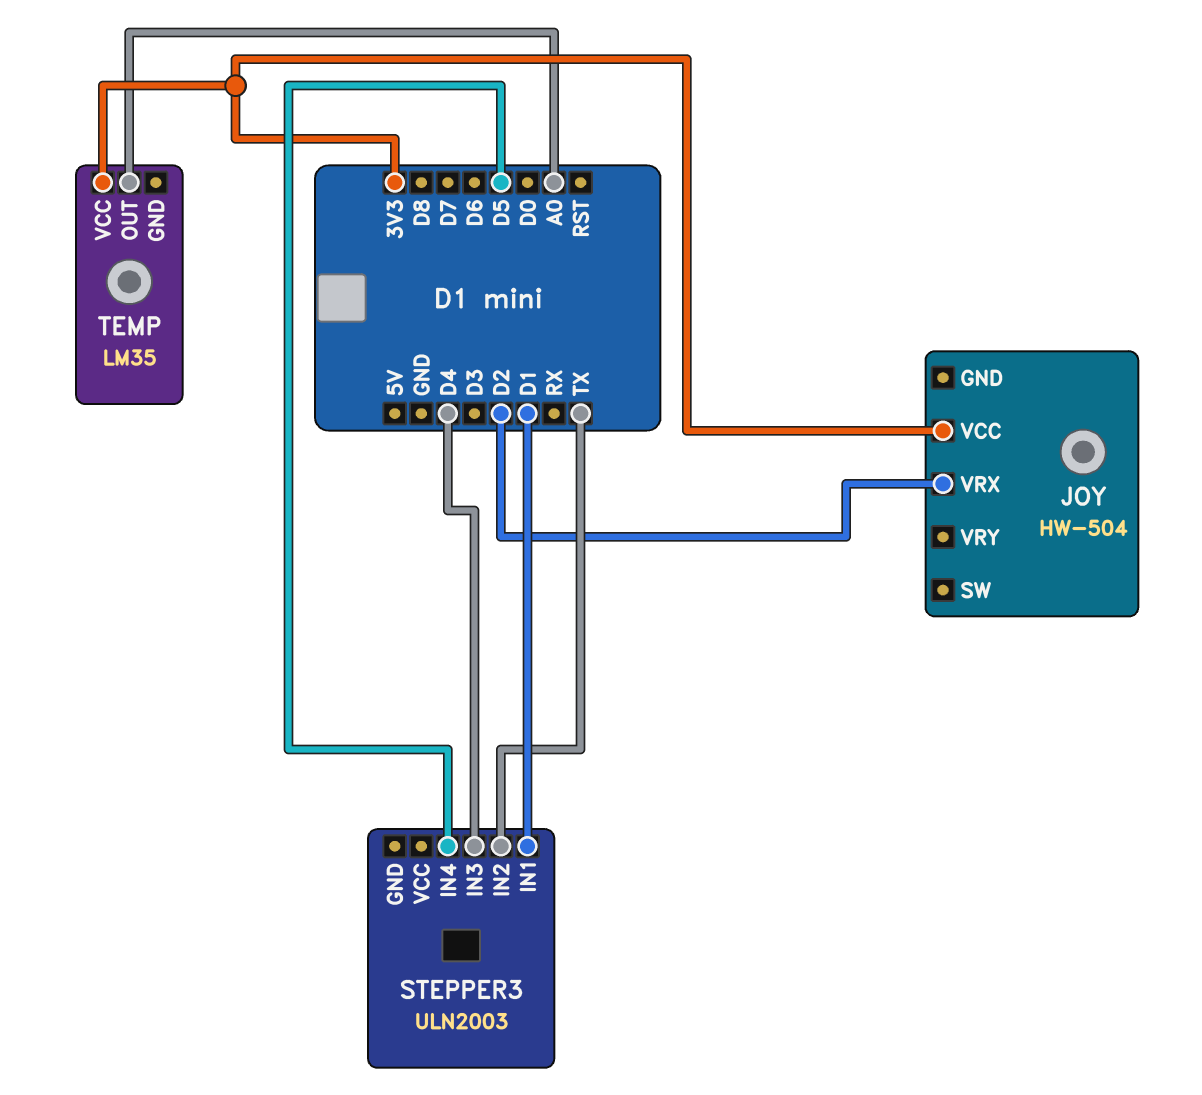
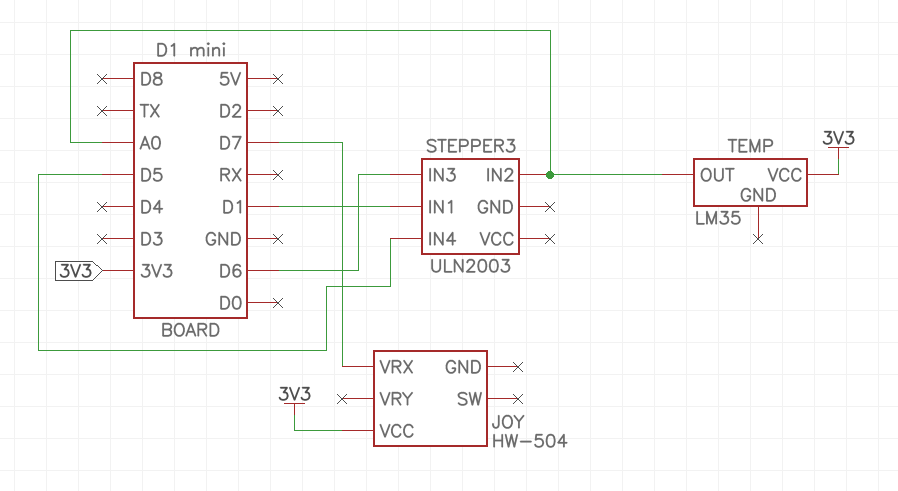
JOY pin VRX: D2 -> D7
STEPPER3 pin IN2: TX -> A0
STEPPER3 pin IN3: D4 -> D6

